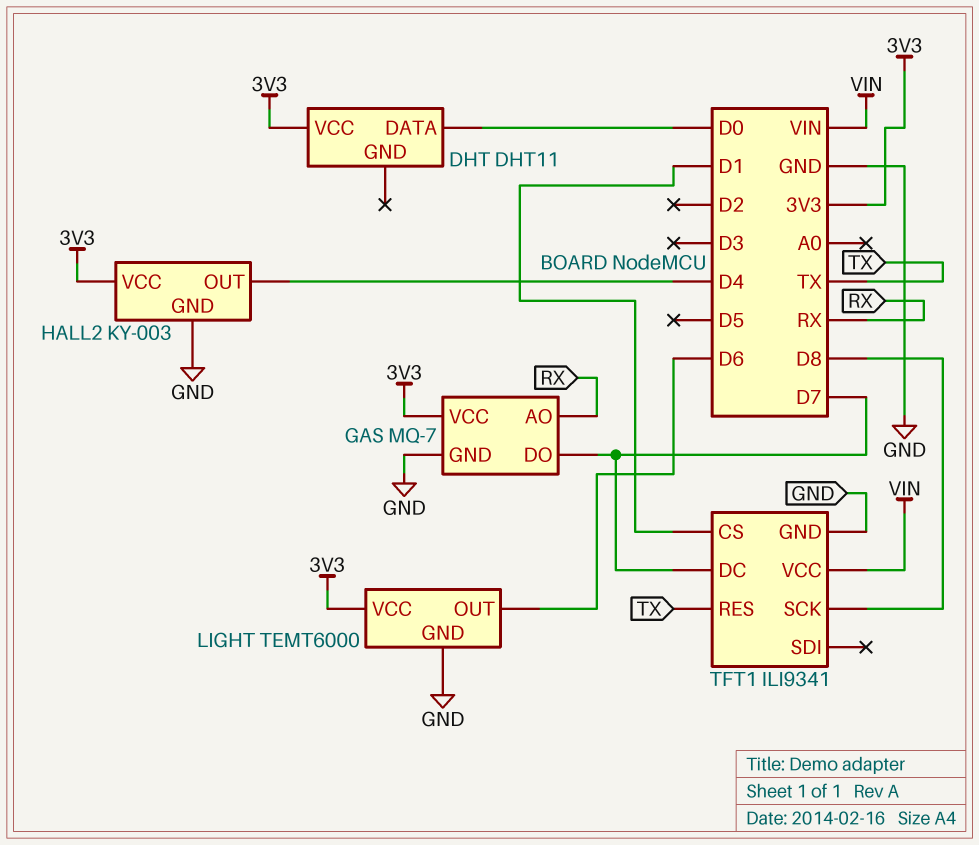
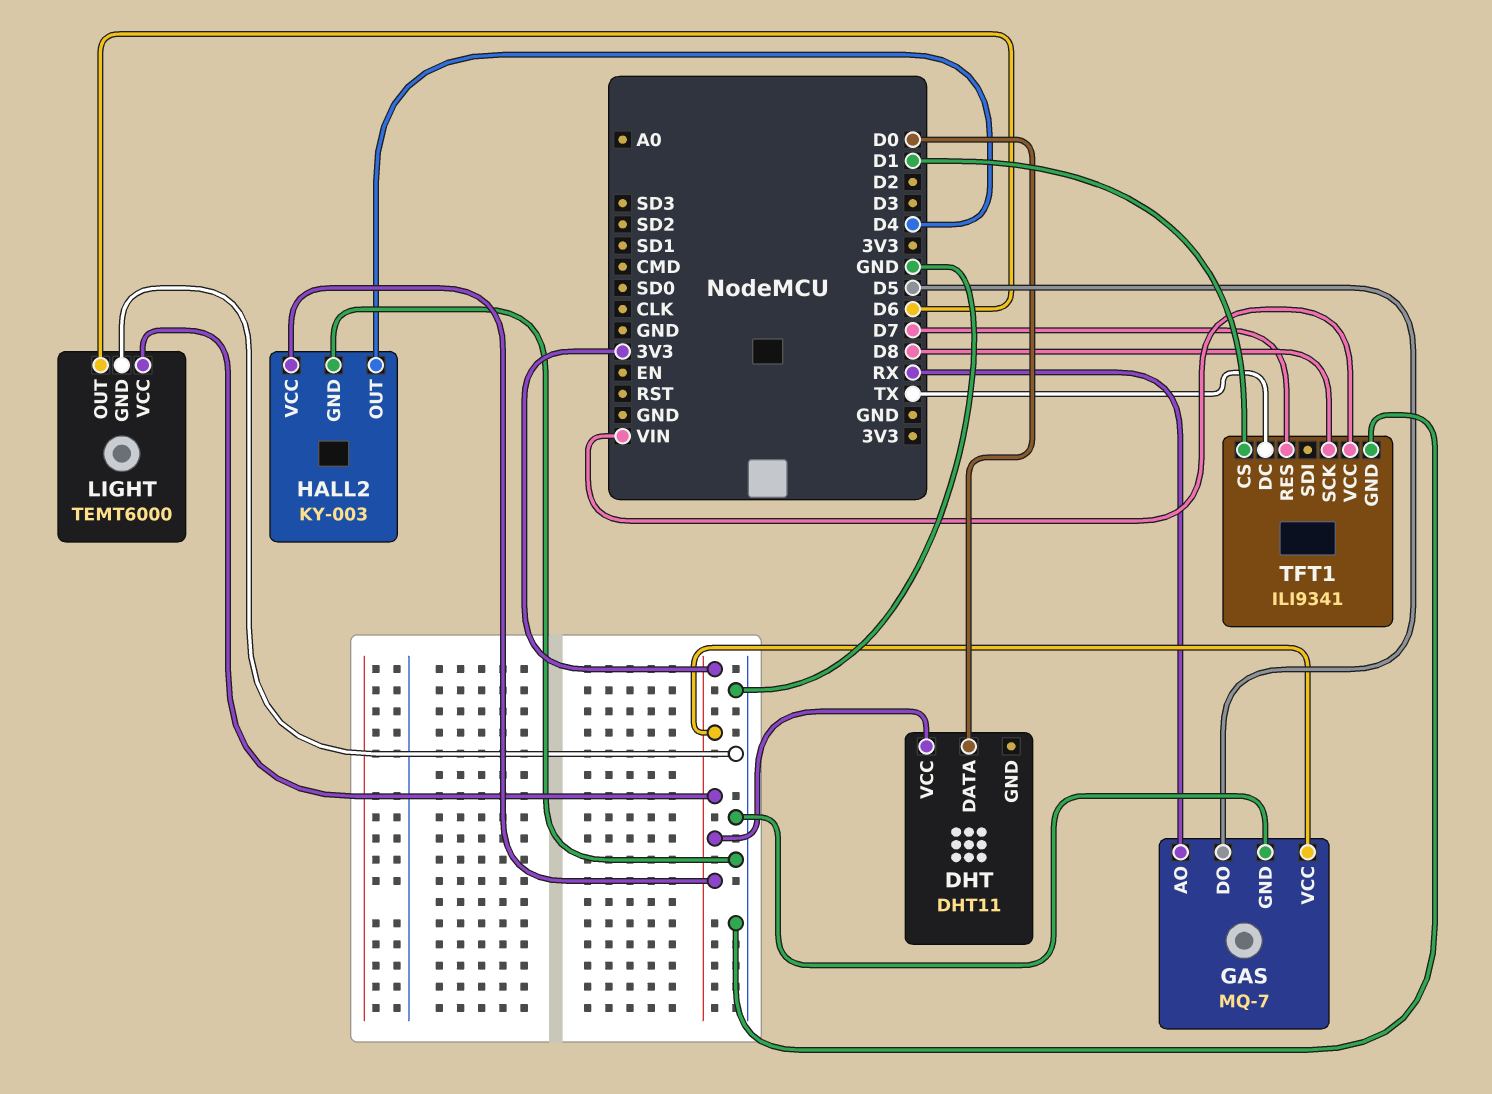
GAS pin DO: D7 -> D5
TFT1 pin DC: D7 -> TX
TFT1 pin RES: TX -> D7

